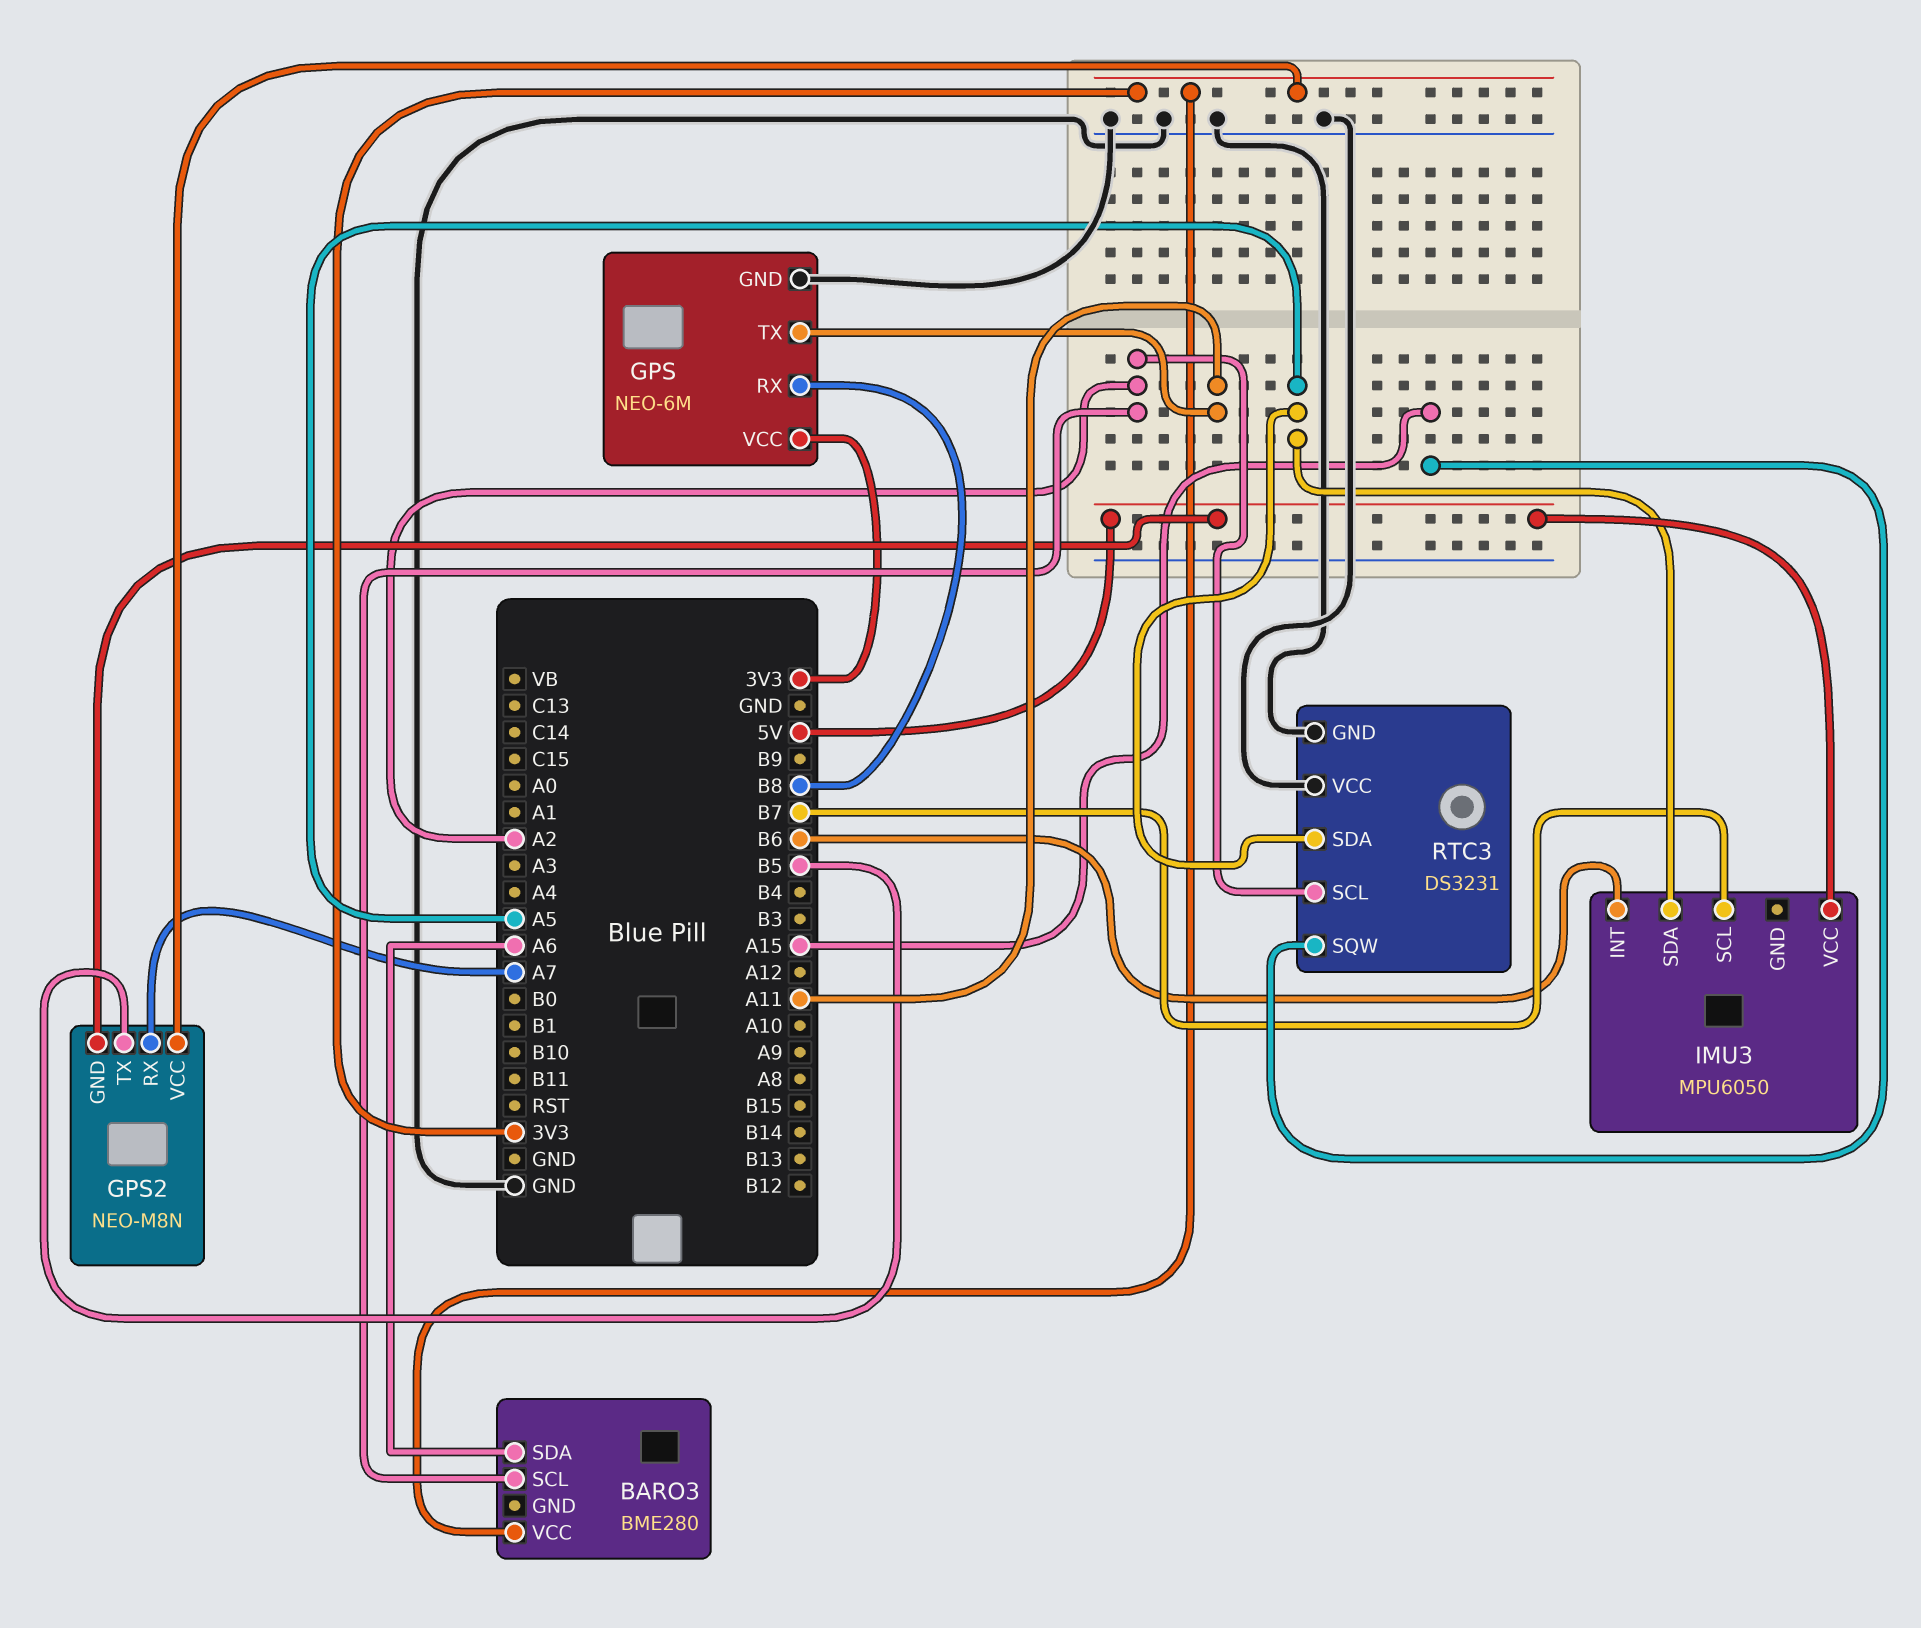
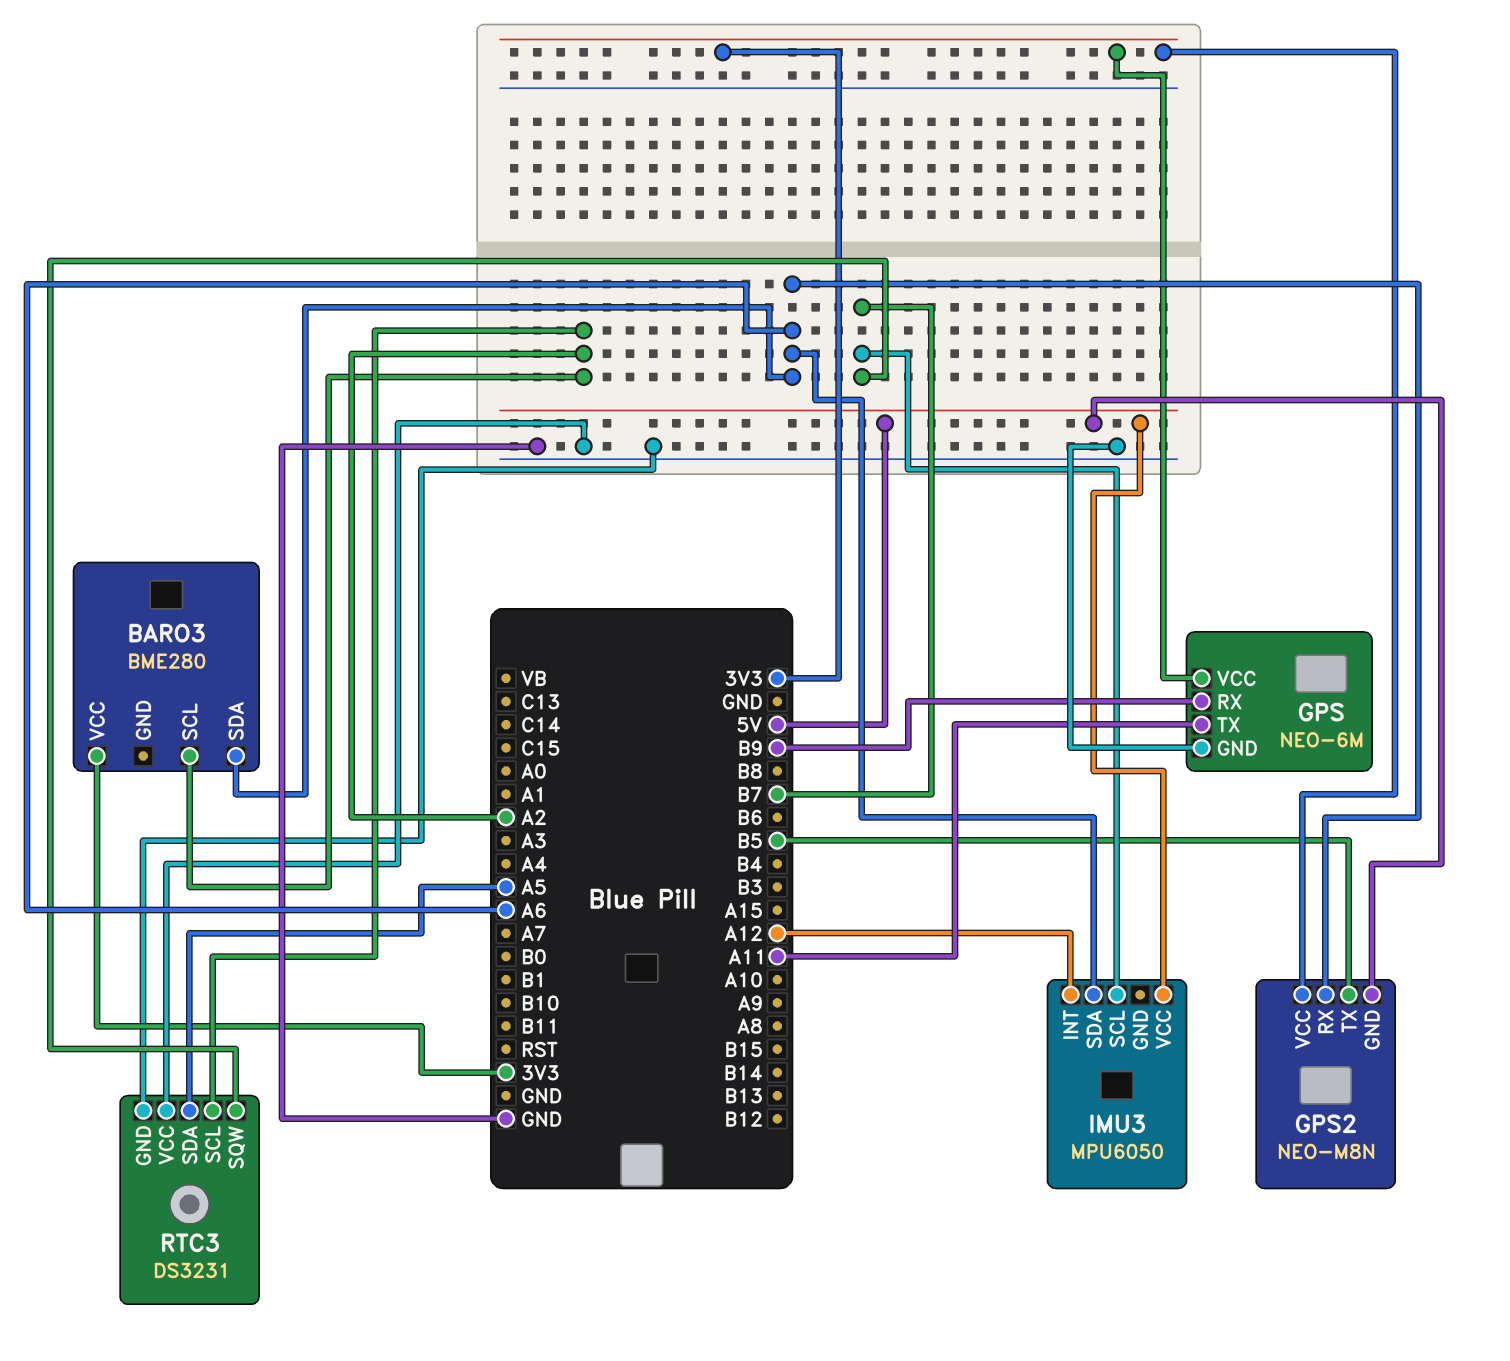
GPS pin RX: B8 -> B9
GPS2 pin RX: A7 -> A6
IMU3 pin INT: B6 -> A12
IMU3 pin SDA: A5 -> A6
RTC3 pin SQW: A15 -> B7

